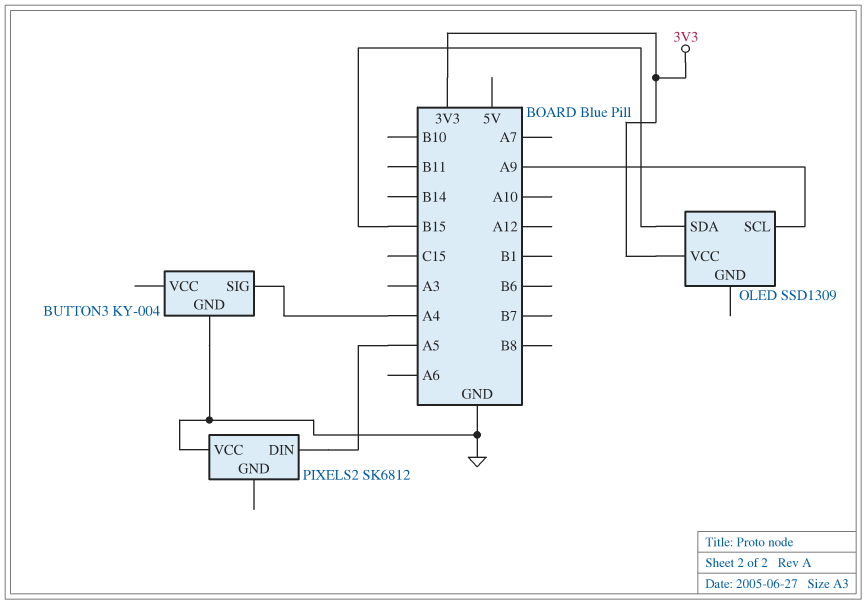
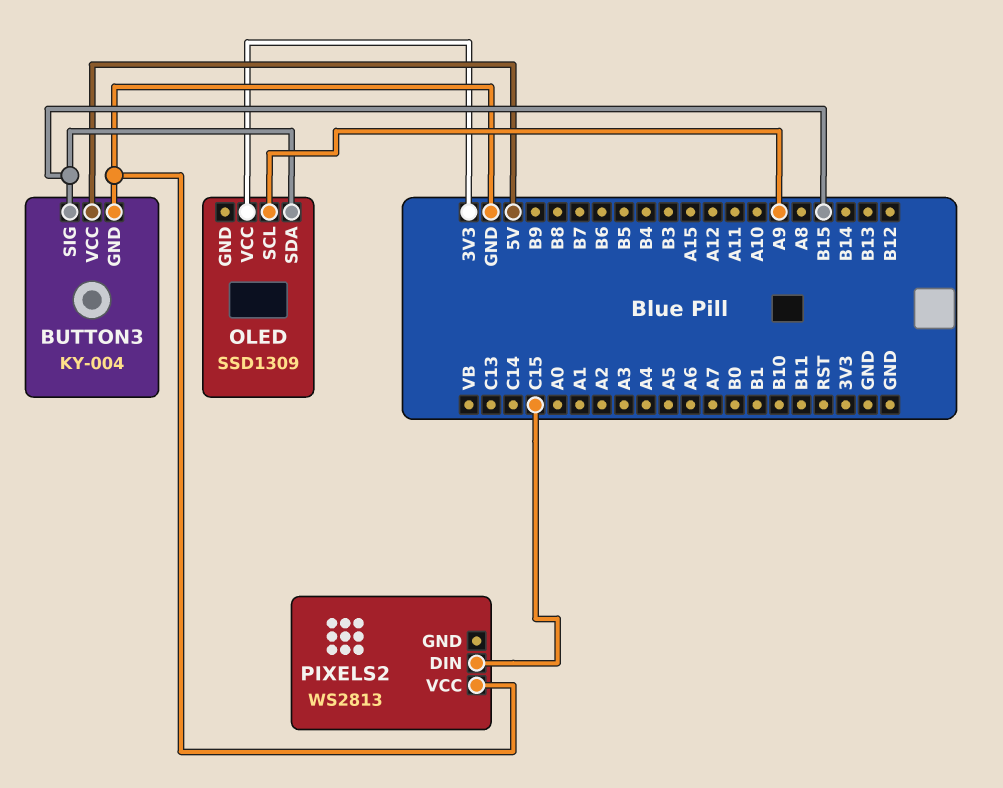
BUTTON3 pin SIG: A4 -> B15
BUTTON3 pin VCC: none -> 5V
PIXELS2: SK6812 -> WS2813
PIXELS2 pin DIN: A5 -> C15

